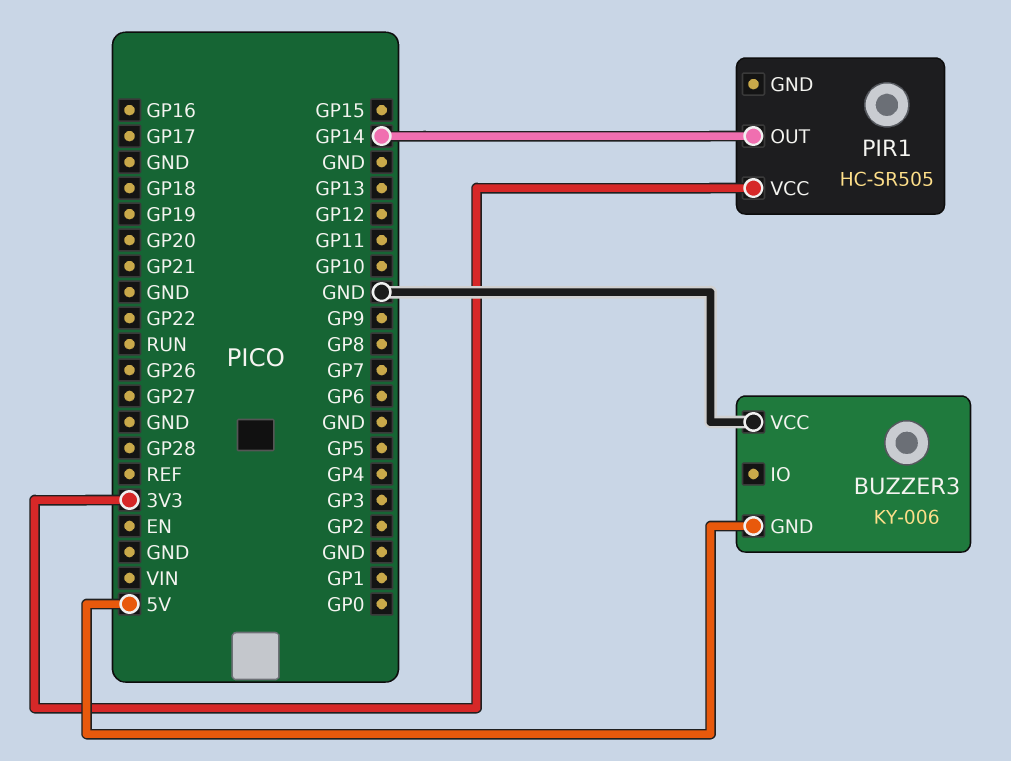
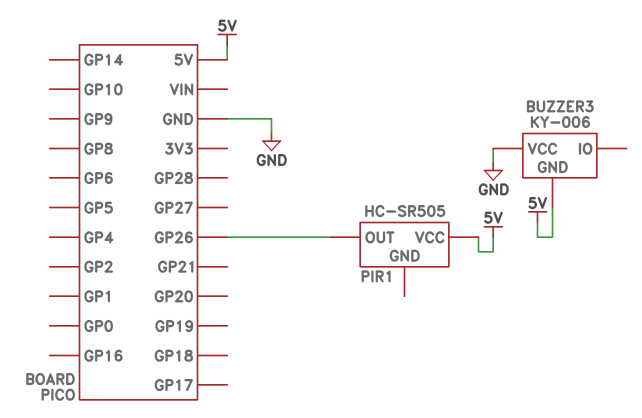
PIR1 pin OUT: GP14 -> GP26
PIR1 pin VCC: 3V3 -> 5V

